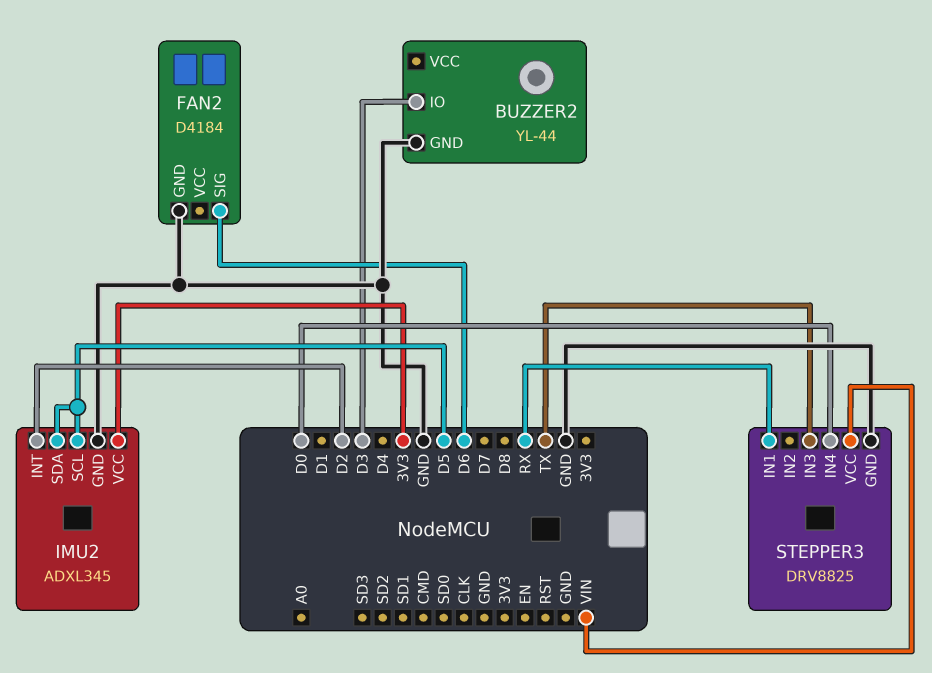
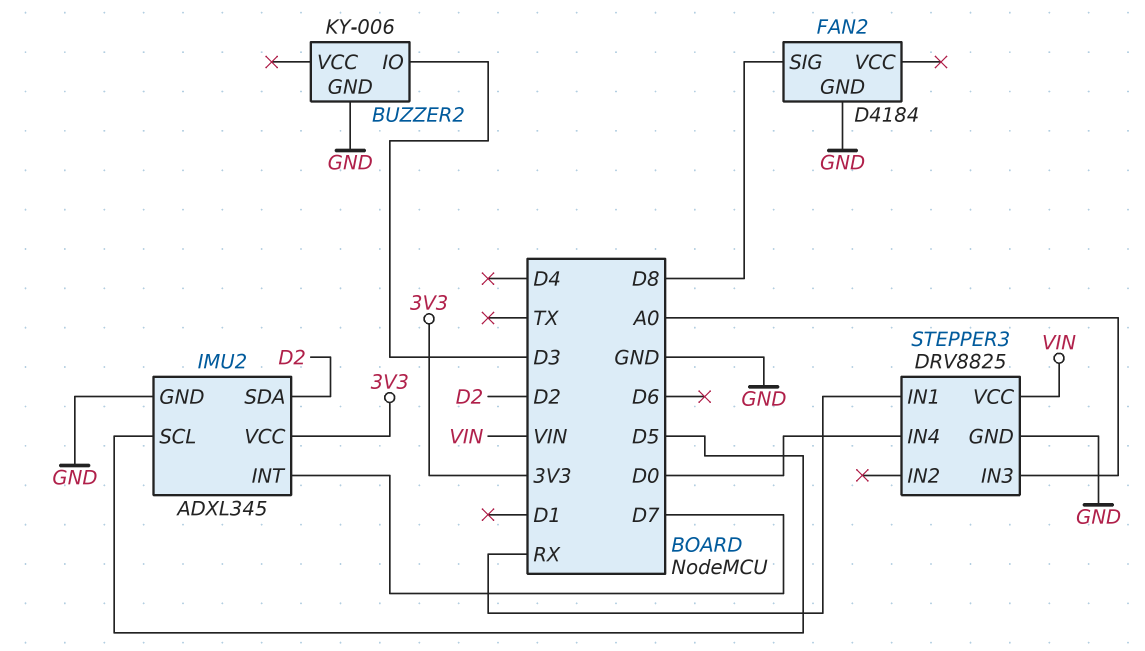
BUZZER2: YL-44 -> KY-006
FAN2 pin SIG: D6 -> D8
IMU2 pin INT: D2 -> D7
IMU2 pin SDA: D5 -> D2
STEPPER3 pin IN3: TX -> A0

